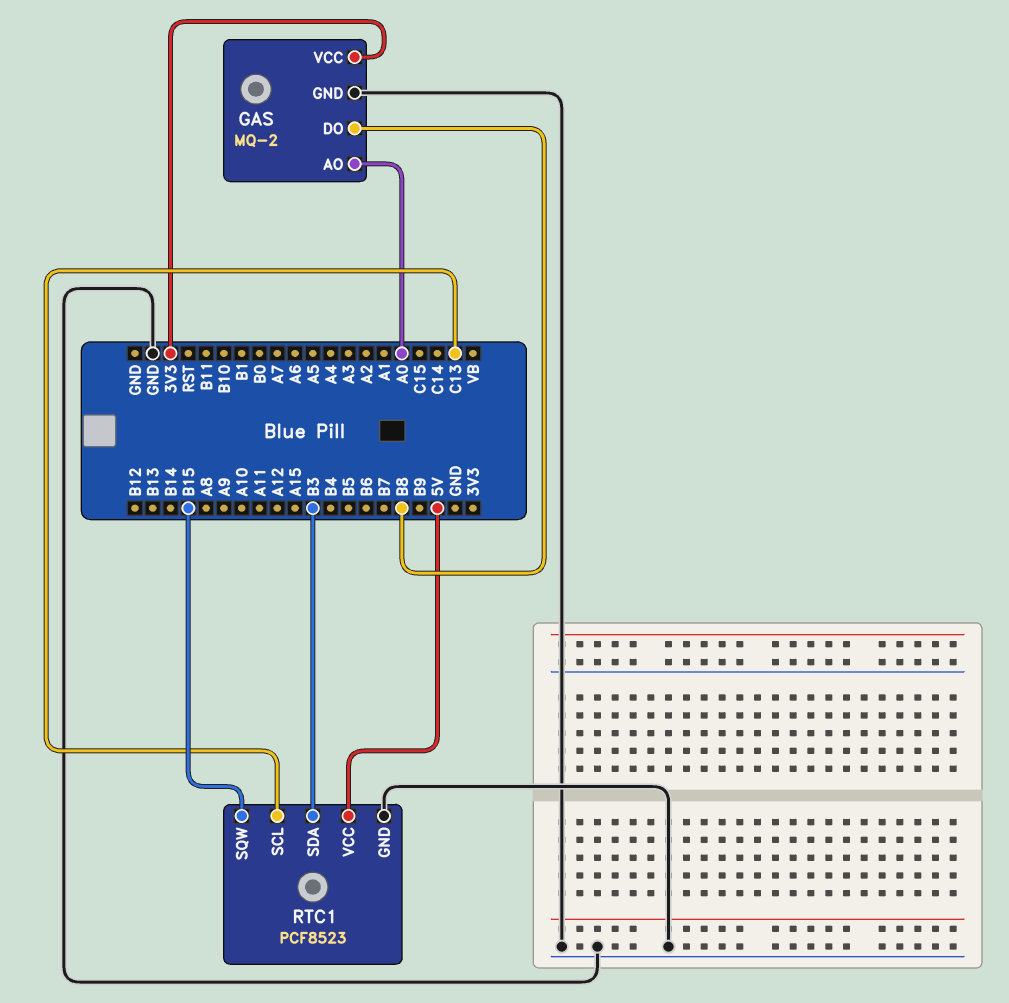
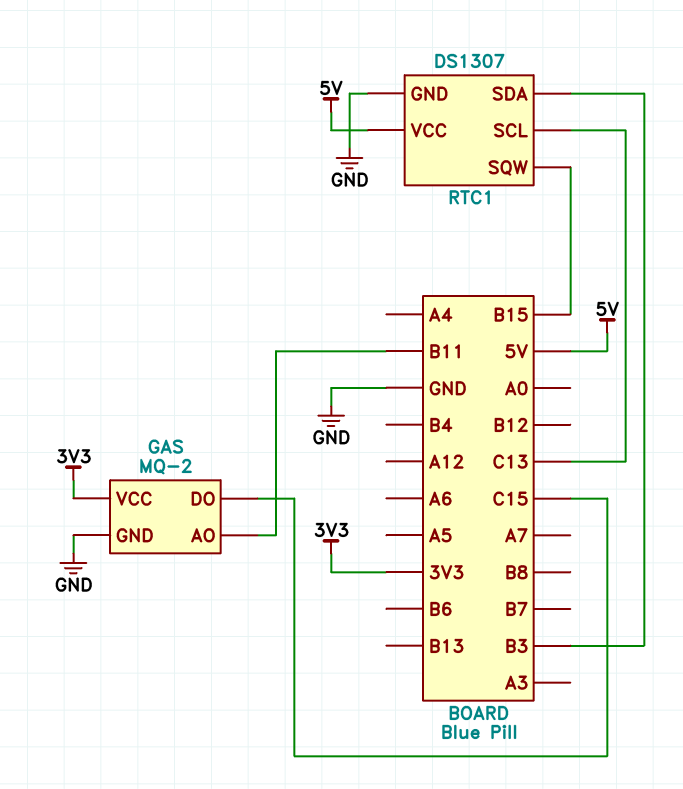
GAS pin AO: A0 -> B11
GAS pin DO: B8 -> C15
RTC1: PCF8523 -> DS1307

